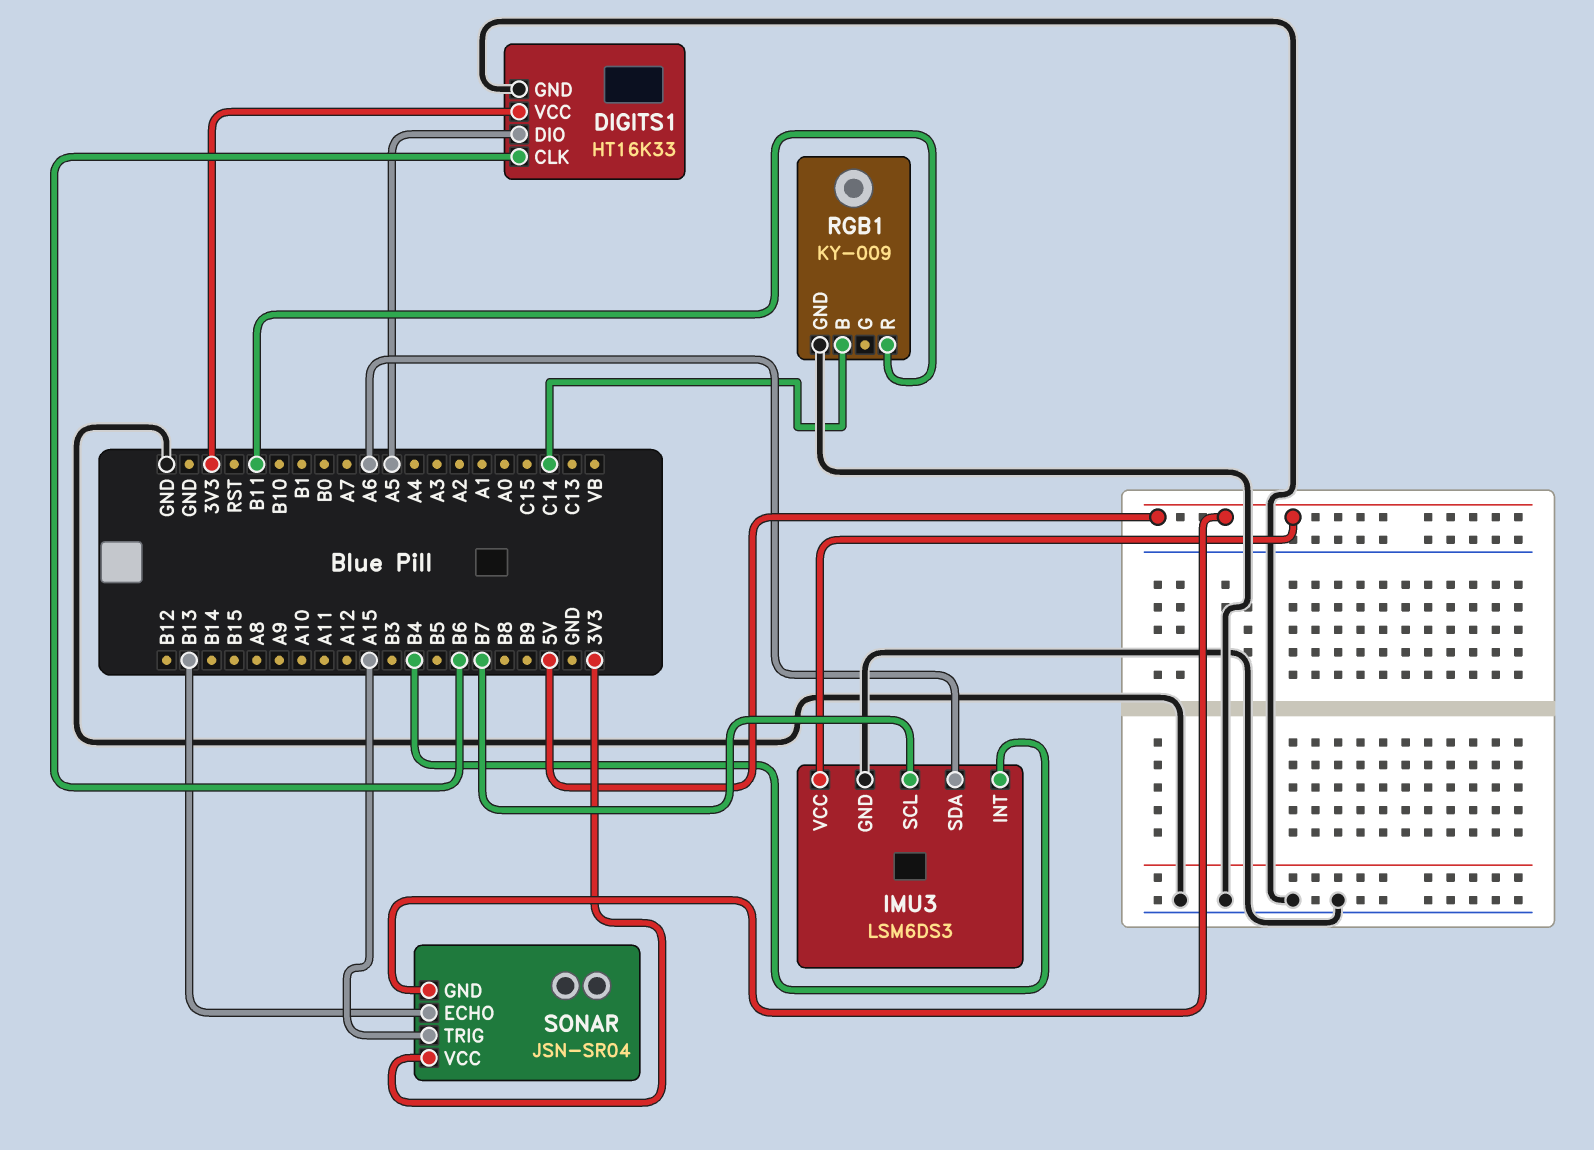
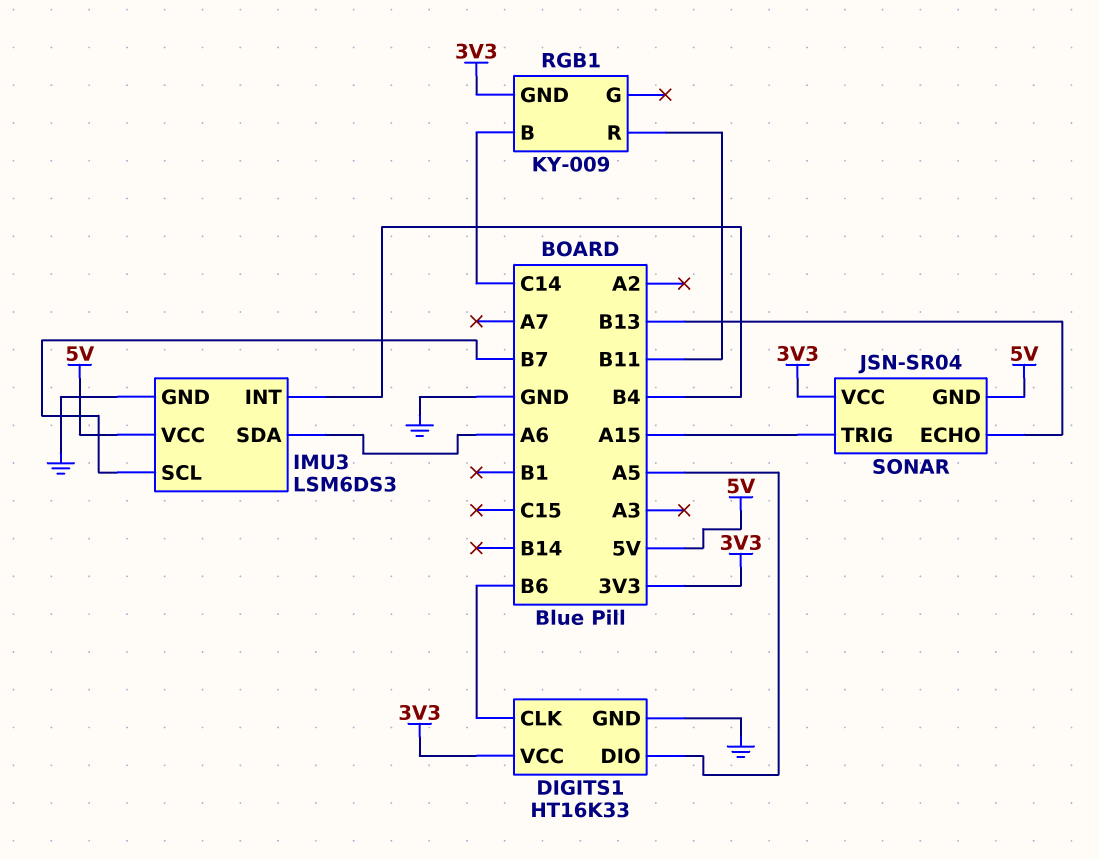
RGB1 pin GND: GND -> 3V3

